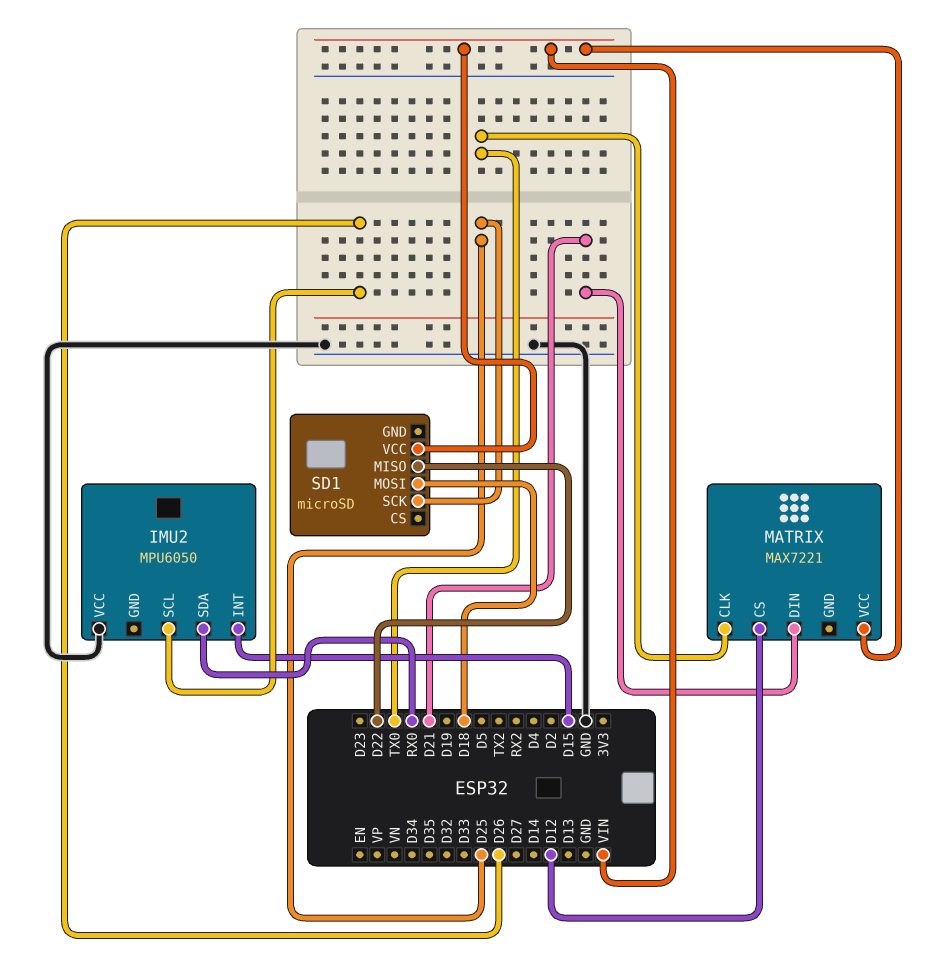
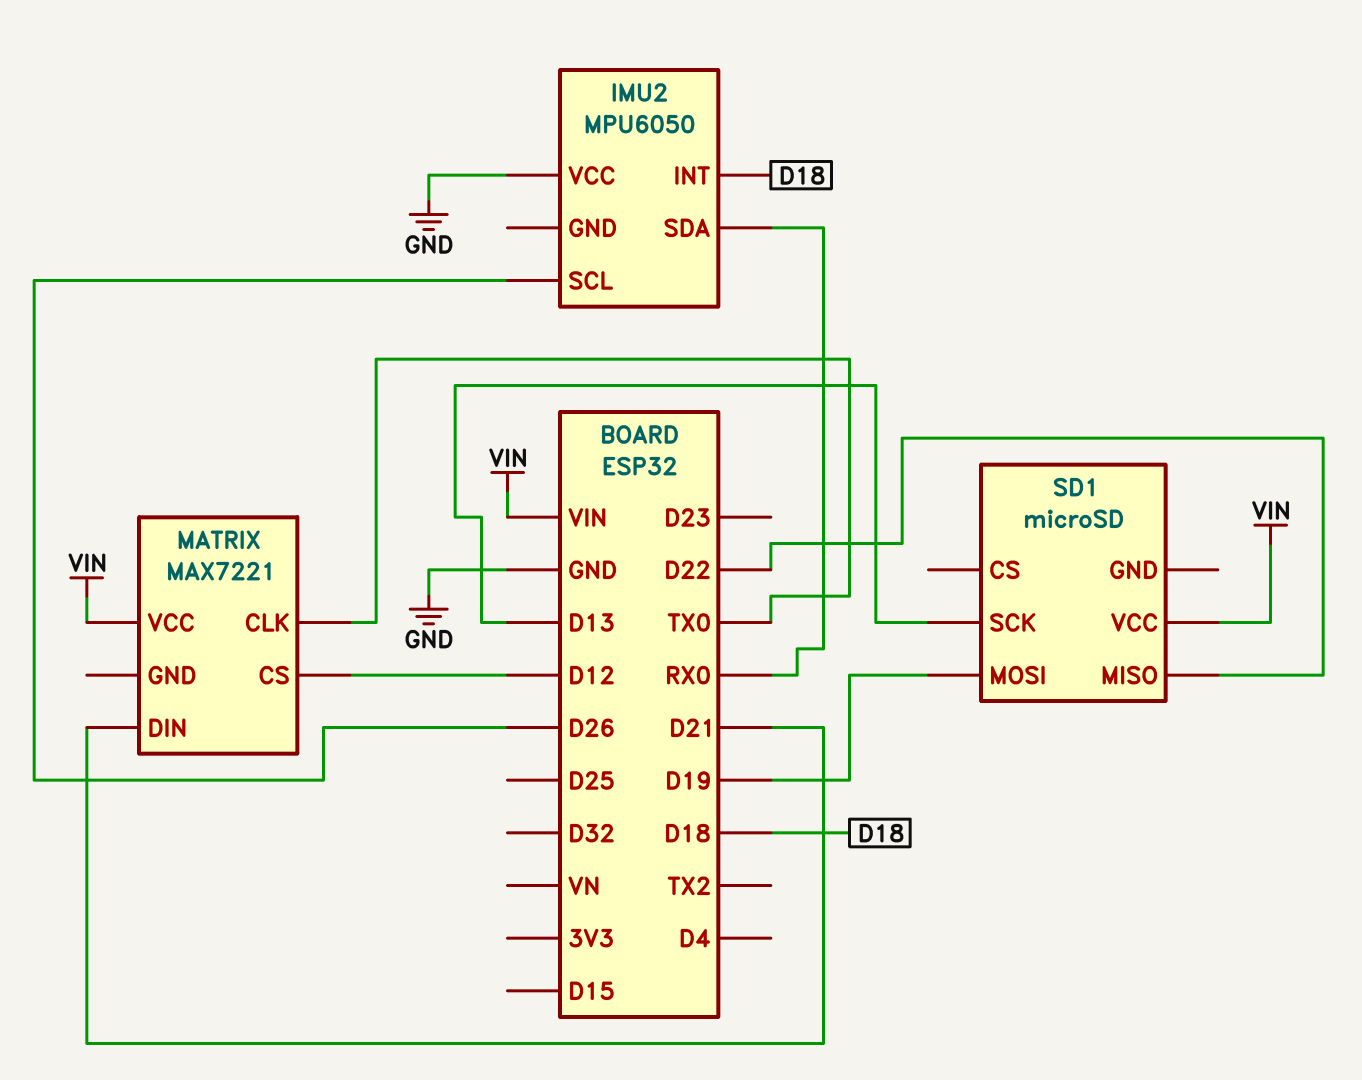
IMU2 pin INT: D15 -> D18
SD1 pin MOSI: D18 -> D19
SD1 pin SCK: D25 -> D13

